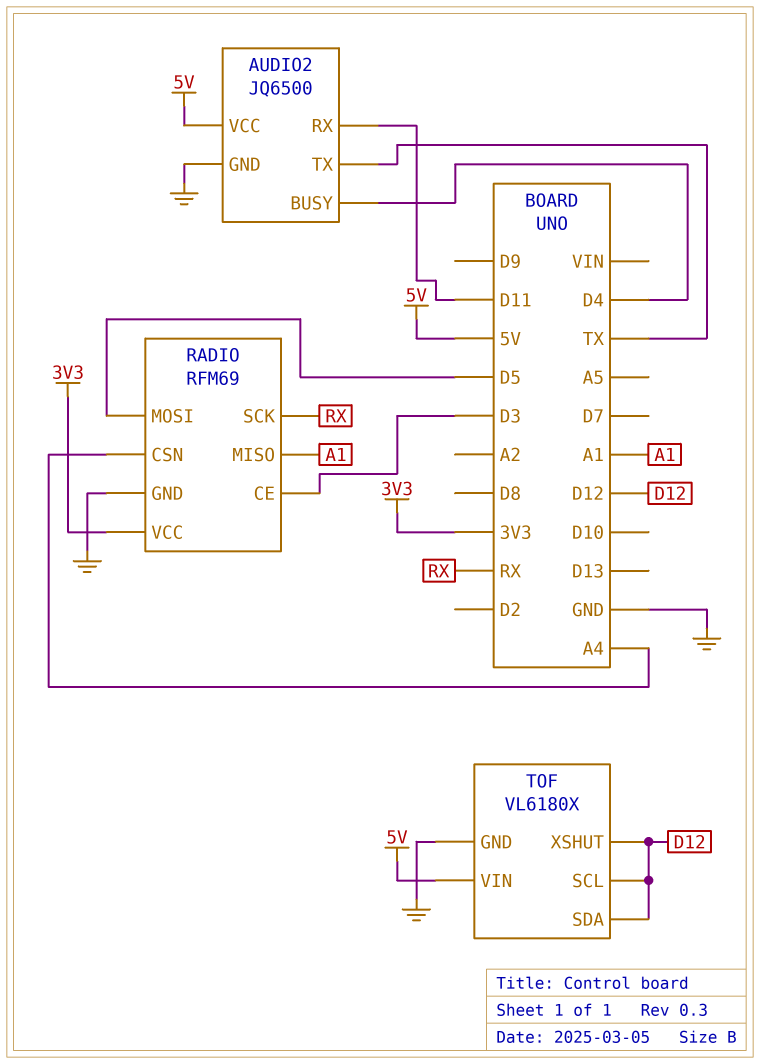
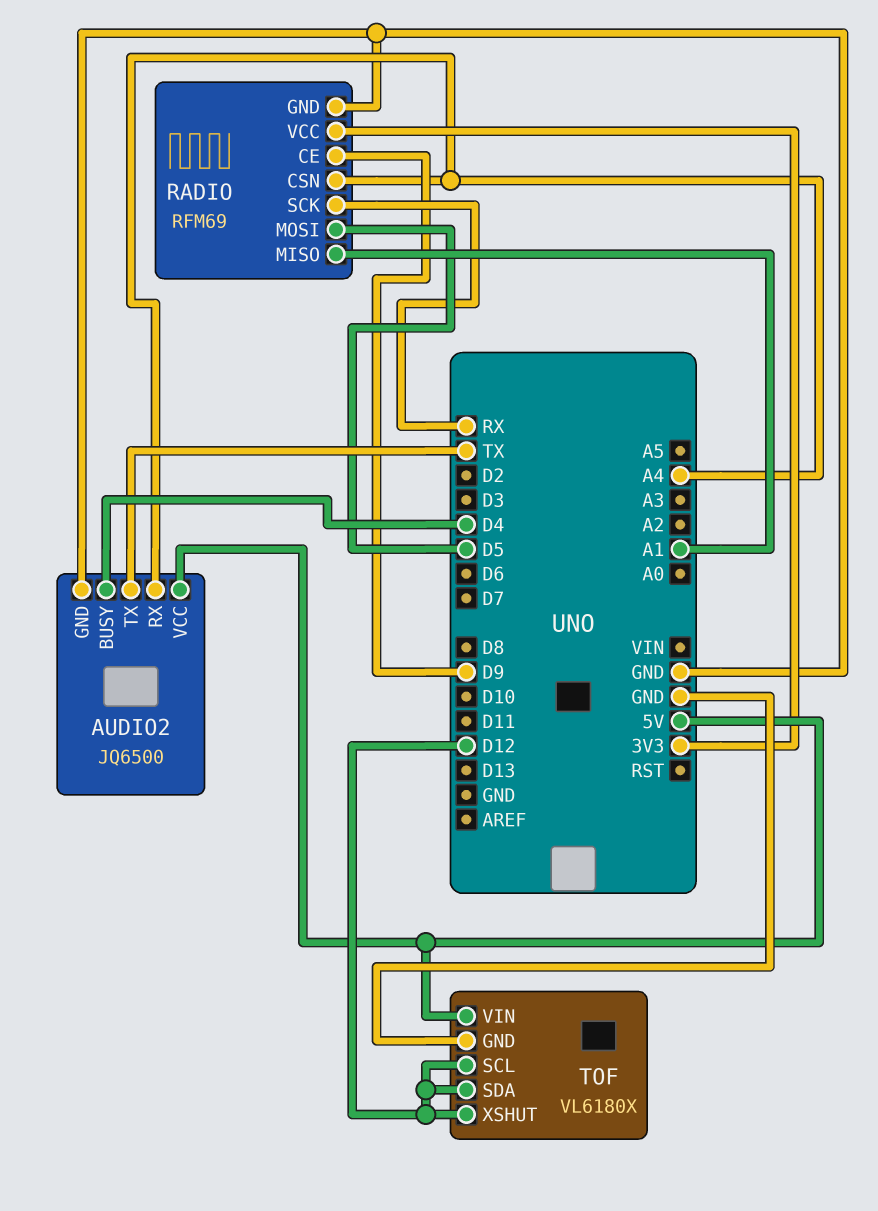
AUDIO2 pin RX: D11 -> A4
RADIO pin CE: D3 -> D9

